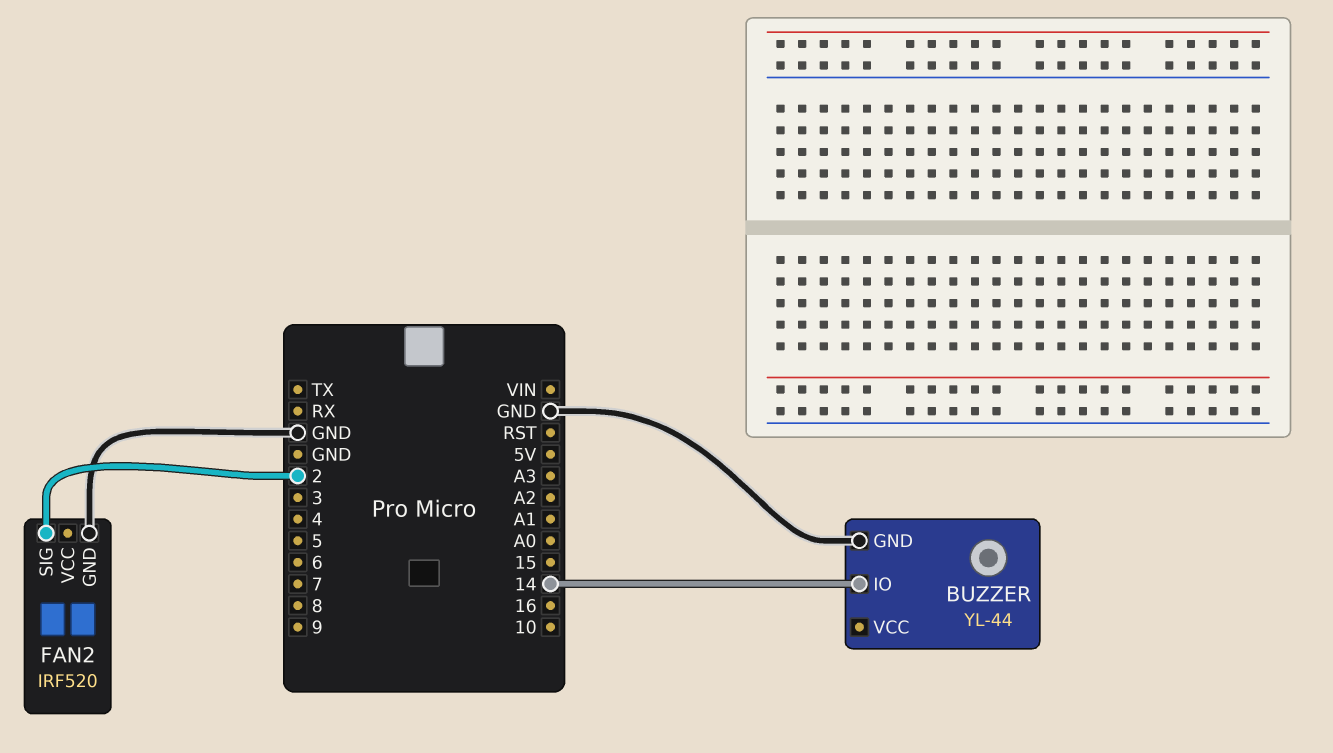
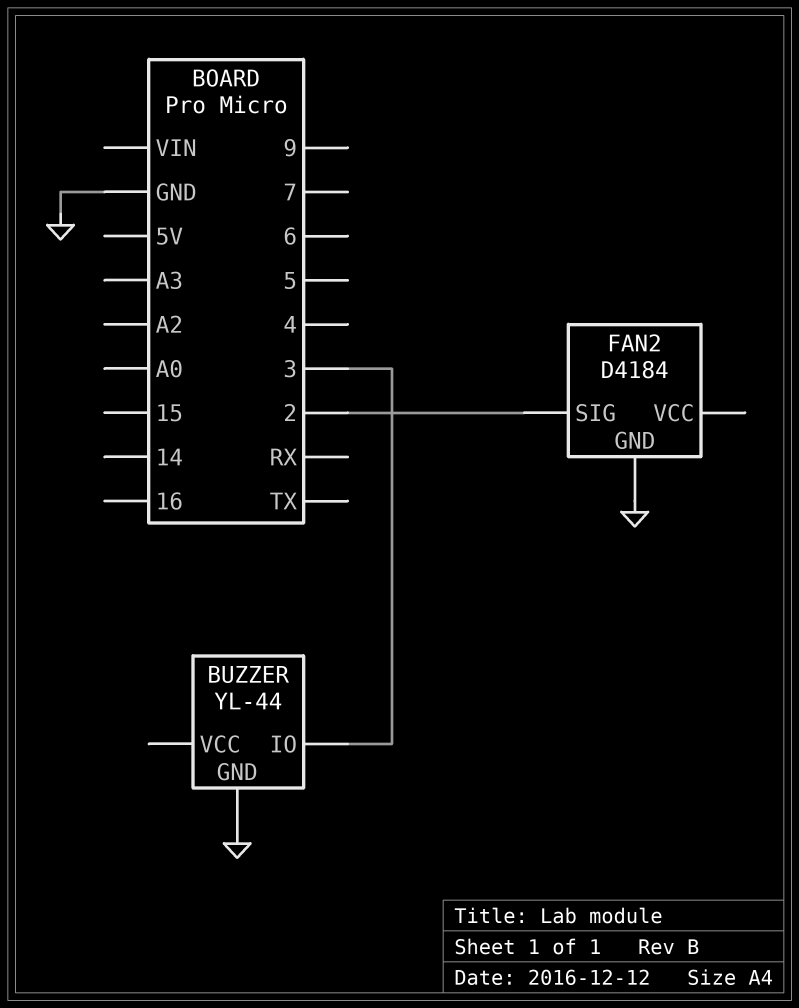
BUZZER pin IO: 14 -> 3
FAN2: IRF520 -> D4184

